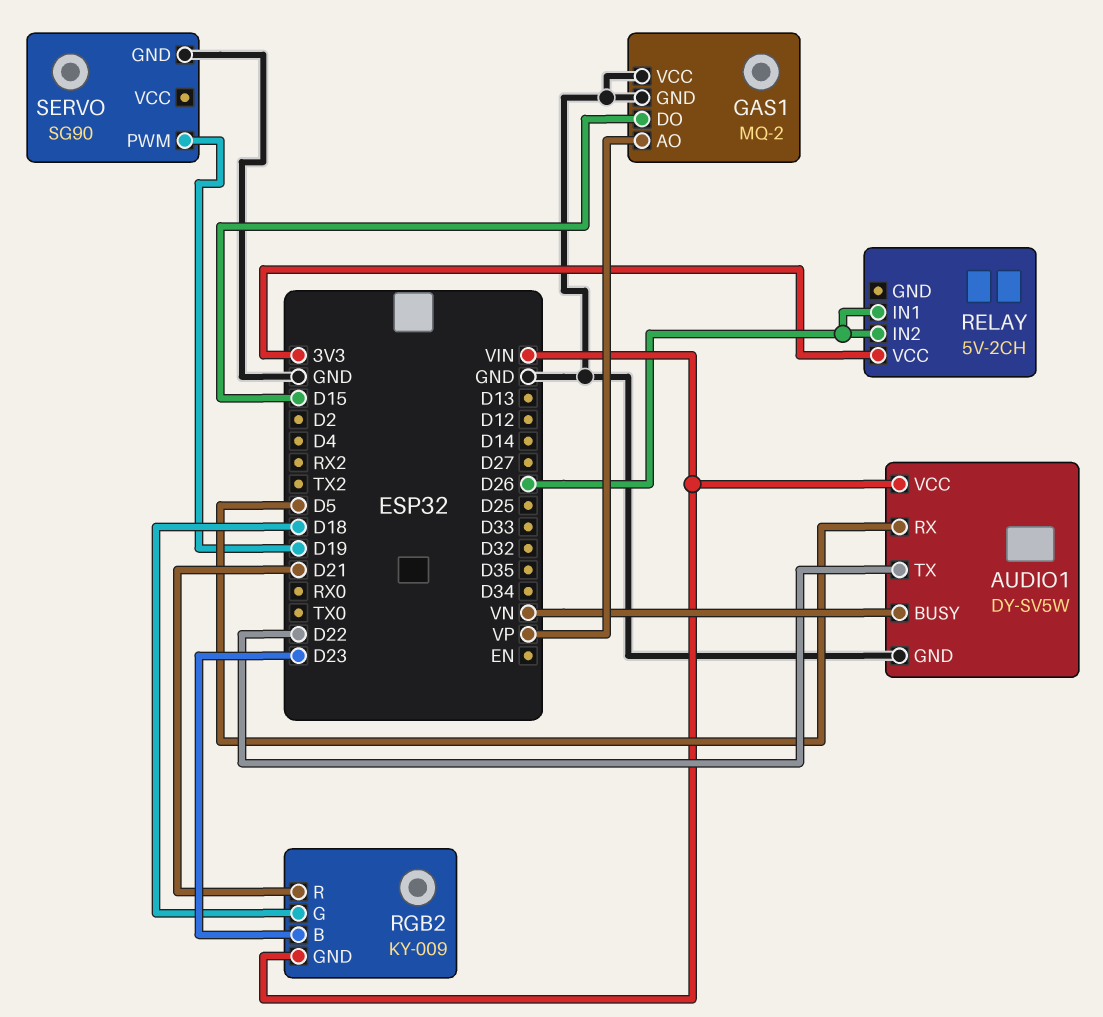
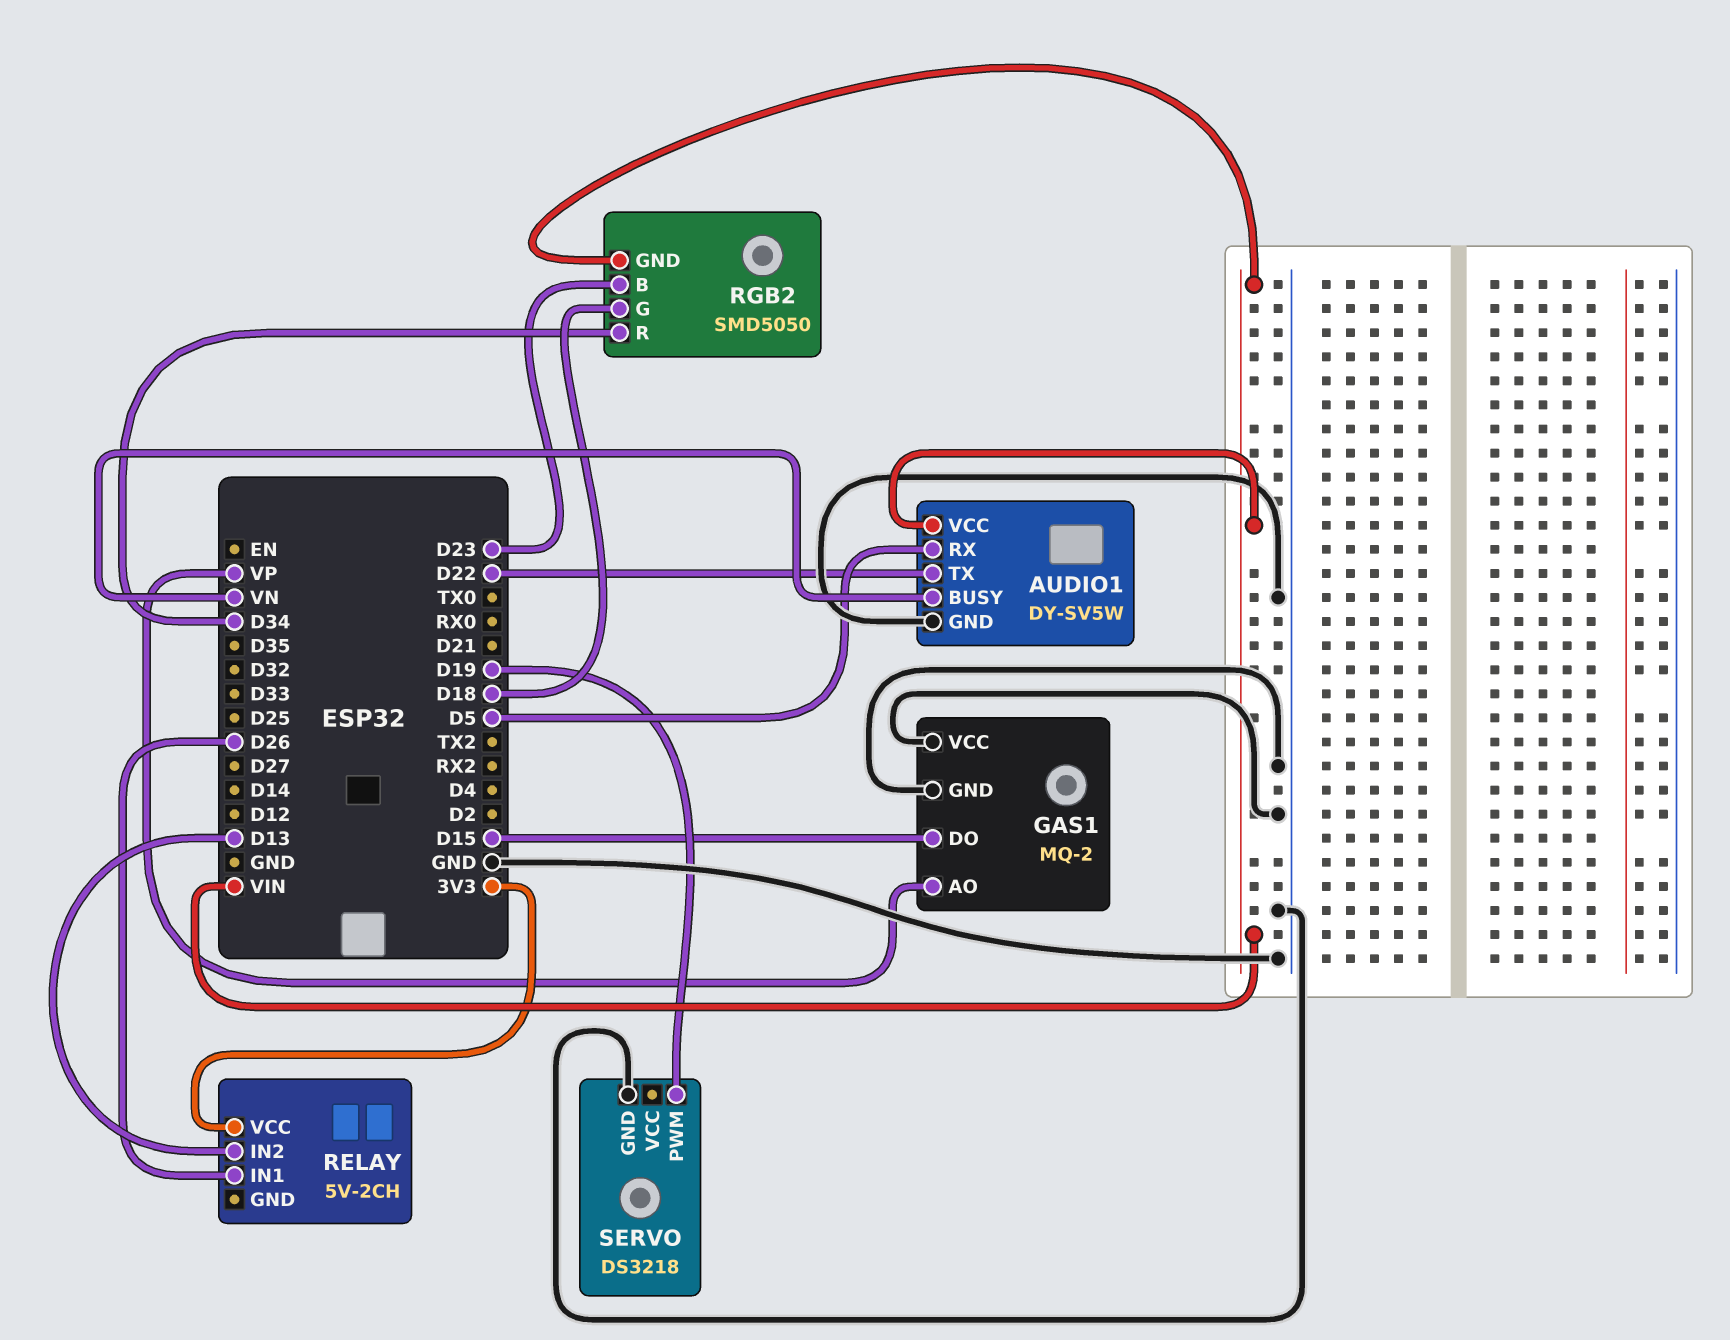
RELAY pin IN2: D26 -> D13
RGB2: KY-009 -> SMD5050
RGB2 pin R: D21 -> D34
SERVO: SG90 -> DS3218

